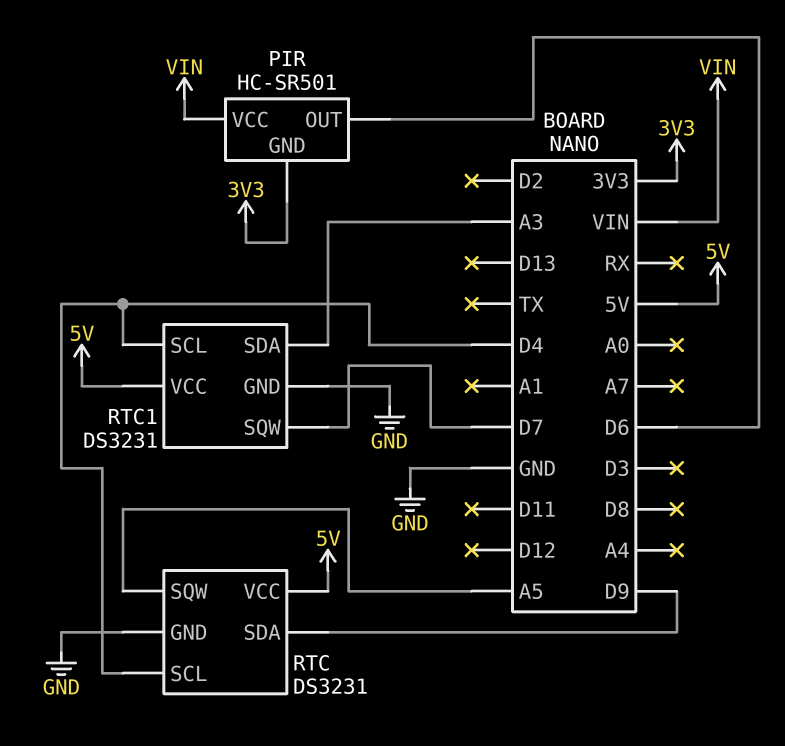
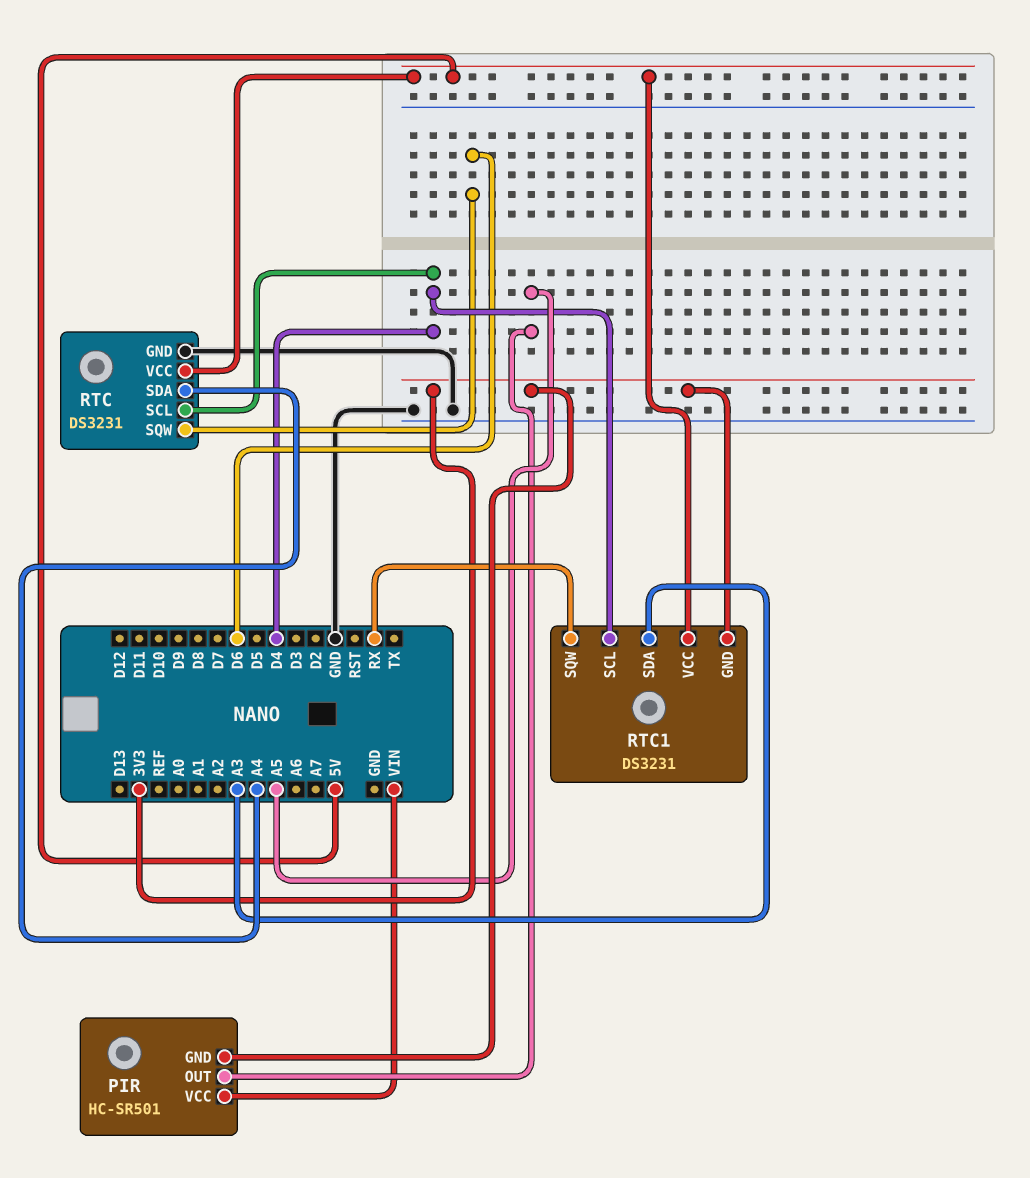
PIR pin OUT: D6 -> A5
RTC pin SDA: D9 -> A4
RTC pin SQW: A5 -> D6
RTC1 pin GND: GND -> 3V3
RTC1 pin SQW: D7 -> RX

